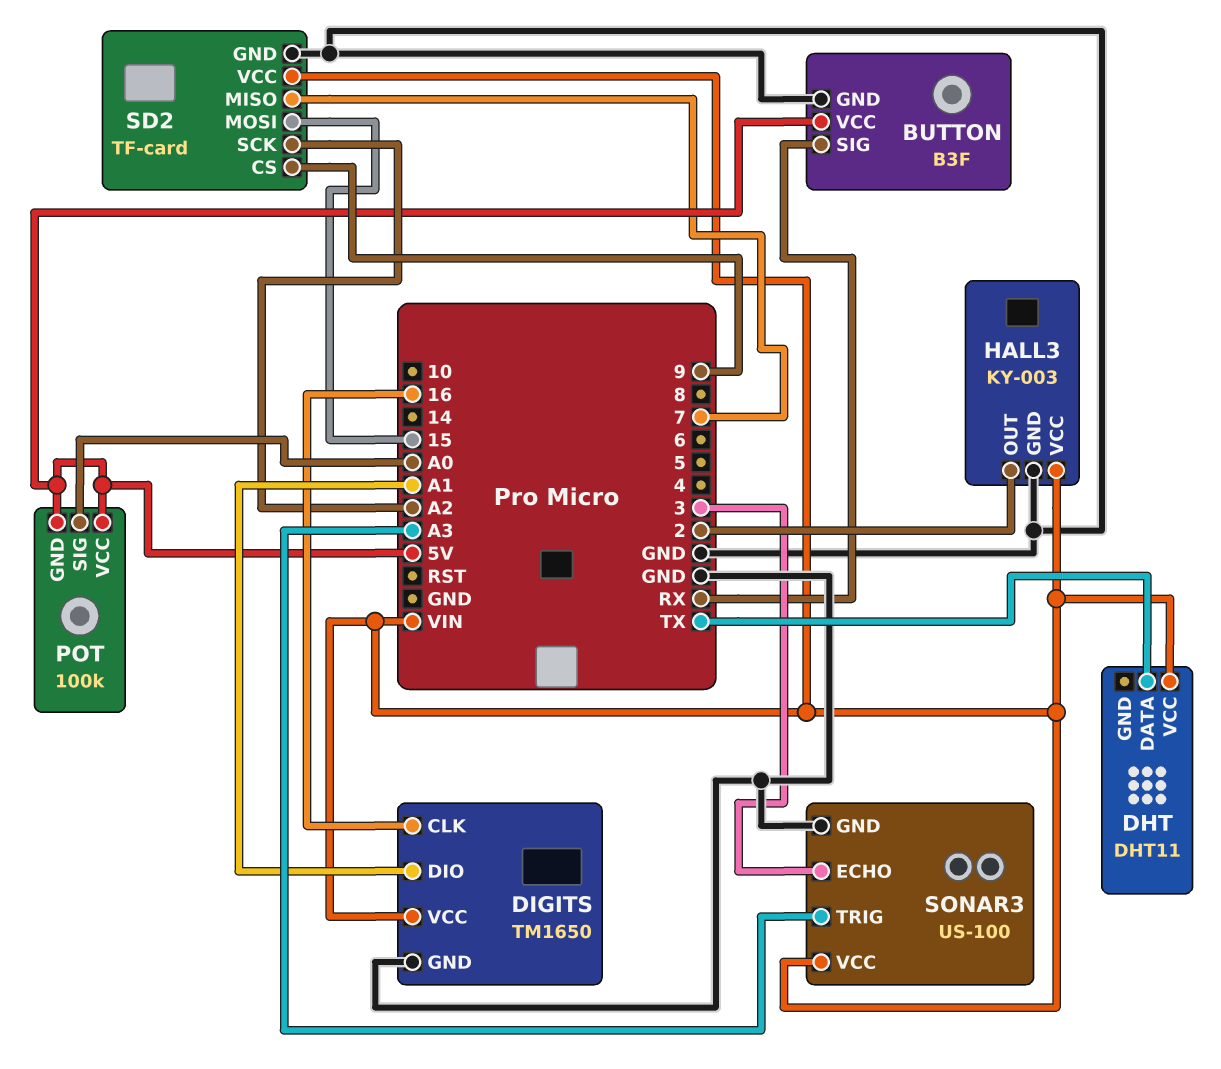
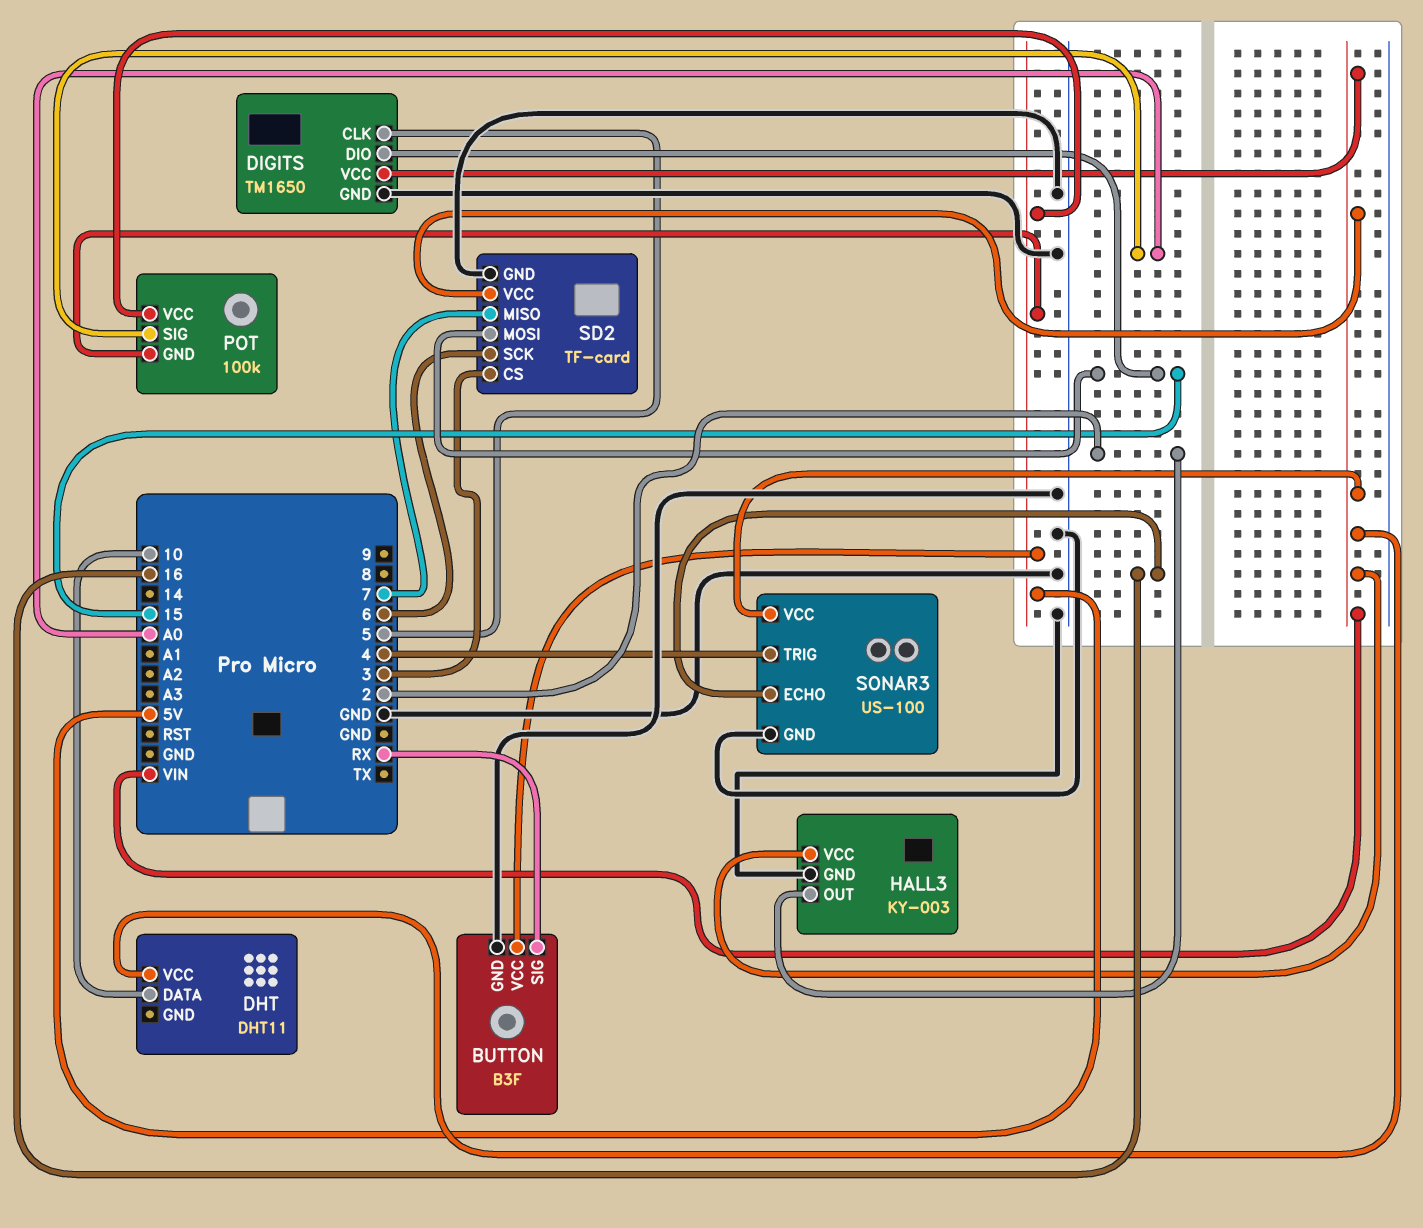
DHT pin DATA: TX -> 10
DIGITS pin CLK: 16 -> 5
DIGITS pin DIO: A1 -> 15
SD2 pin CS: 9 -> 3
SD2 pin SCK: A2 -> 6
SONAR3 pin ECHO: 3 -> 16
SONAR3 pin TRIG: A3 -> 4

